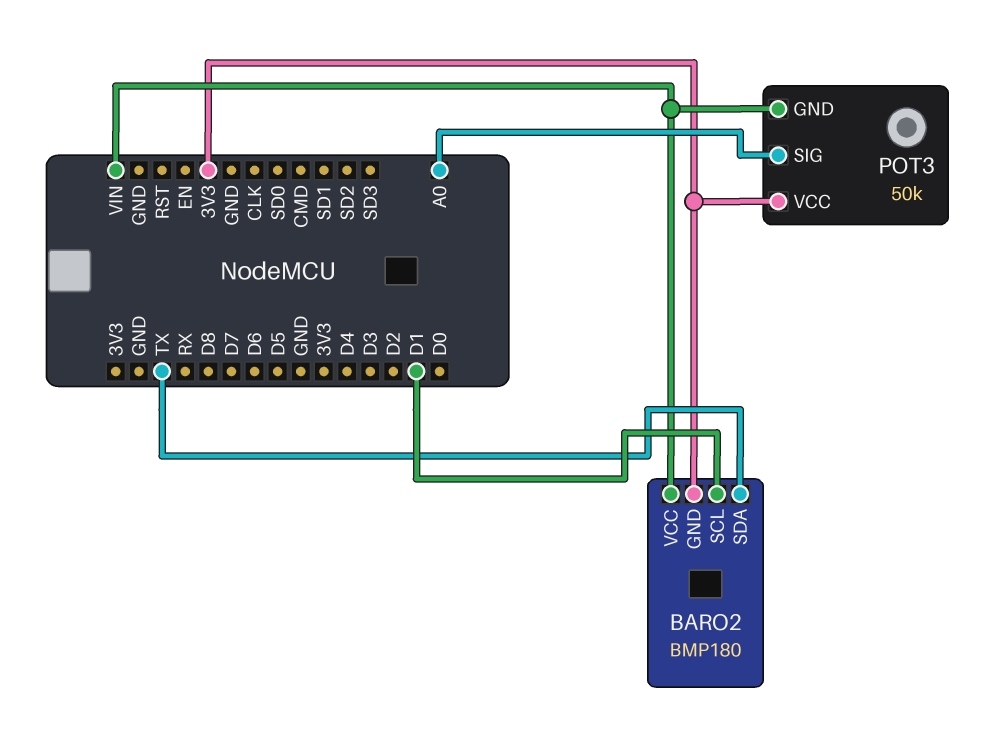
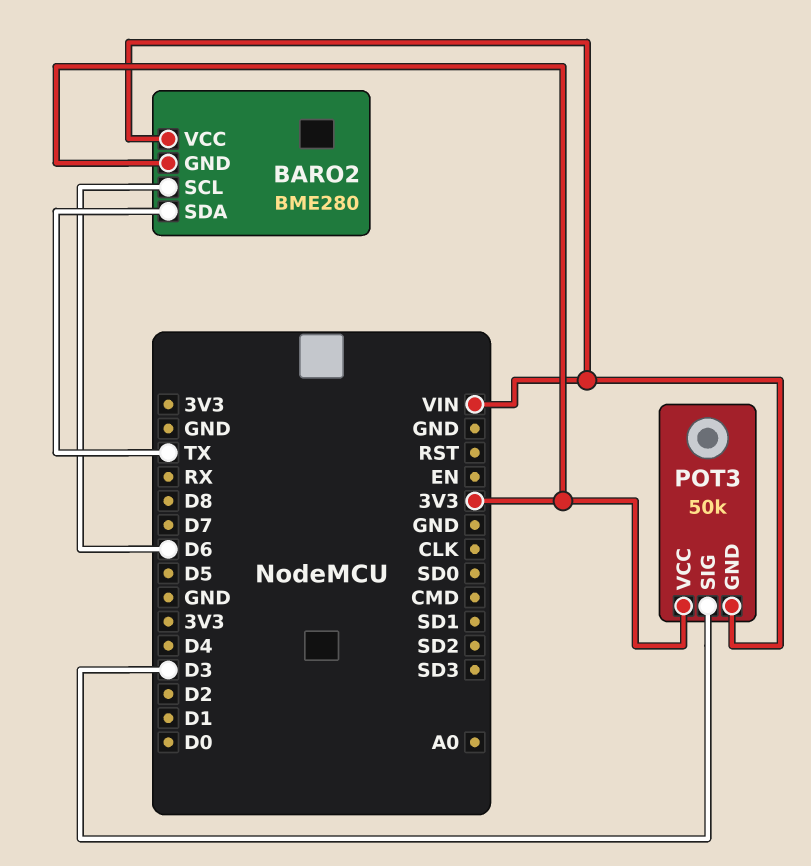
BARO2: BMP180 -> BME280
BARO2 pin SCL: D1 -> D6
POT3 pin SIG: A0 -> D3

